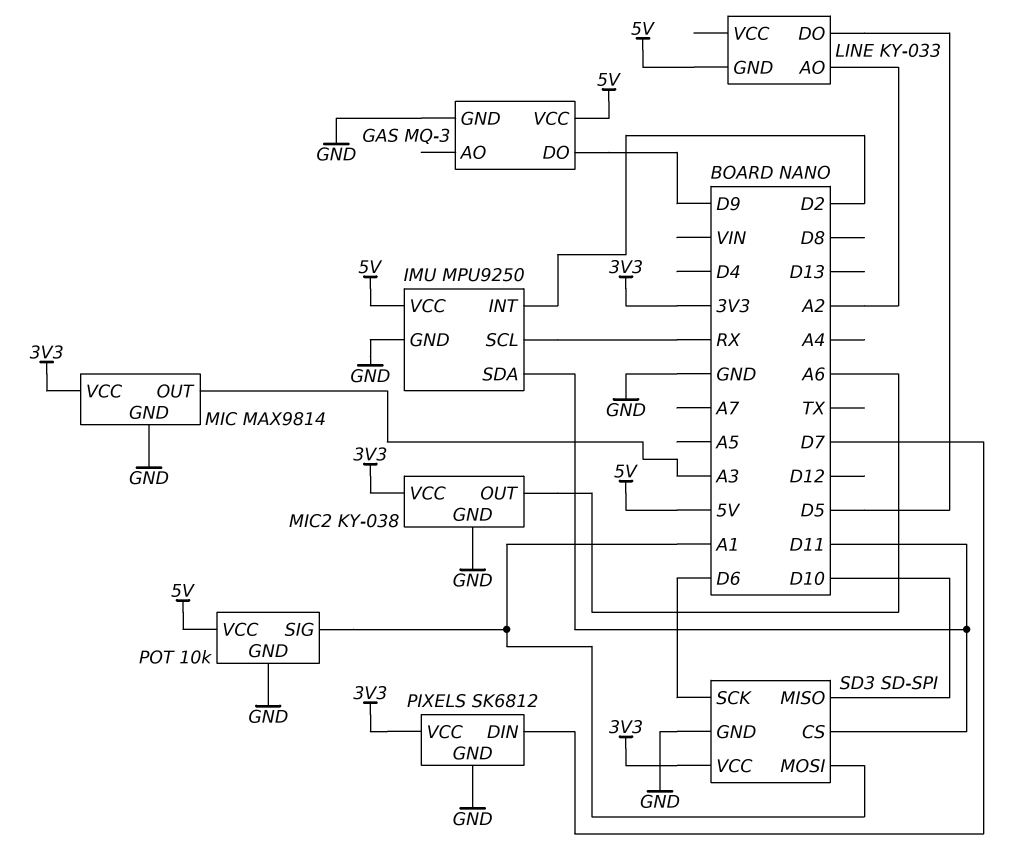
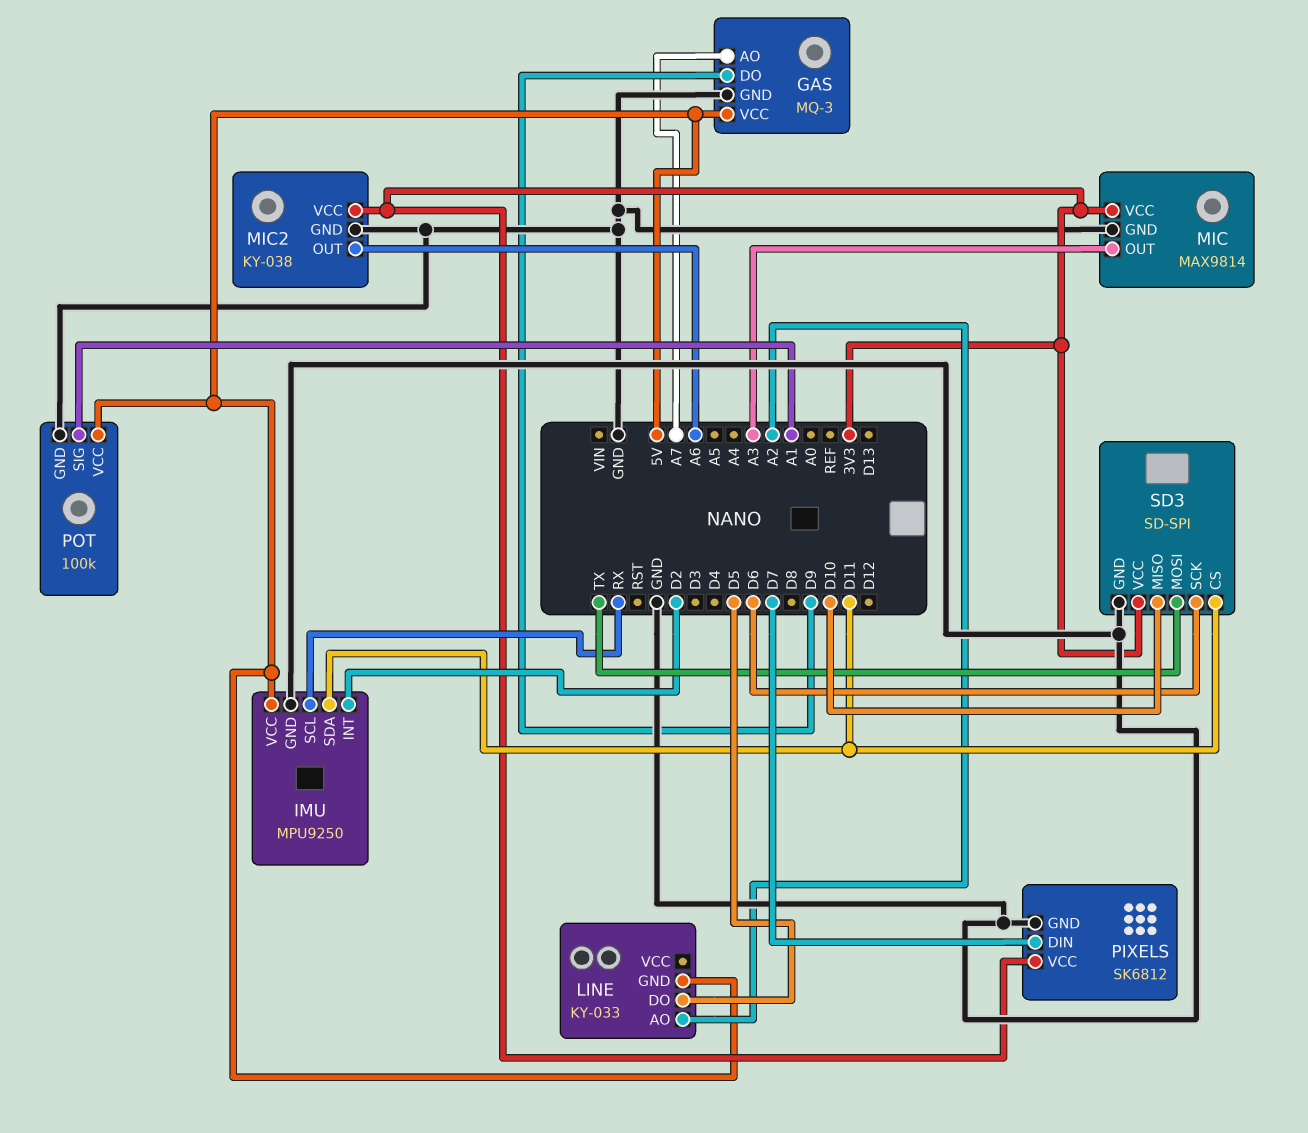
GAS pin AO: none -> A7
POT: 10k -> 100k
SD3 pin MOSI: A1 -> TX

